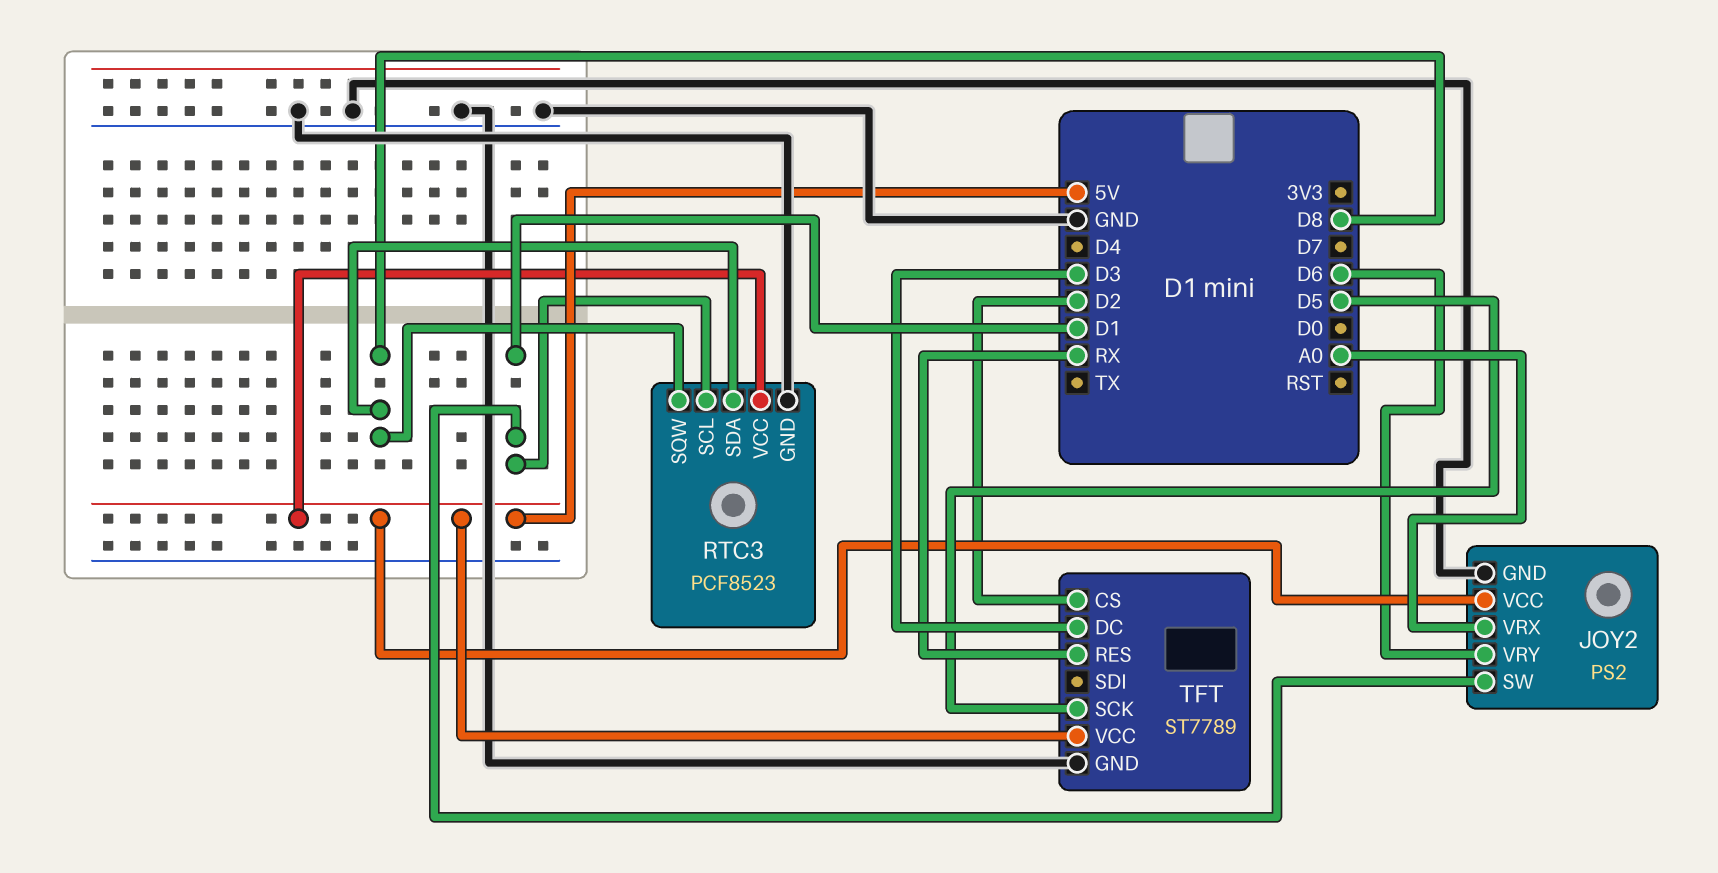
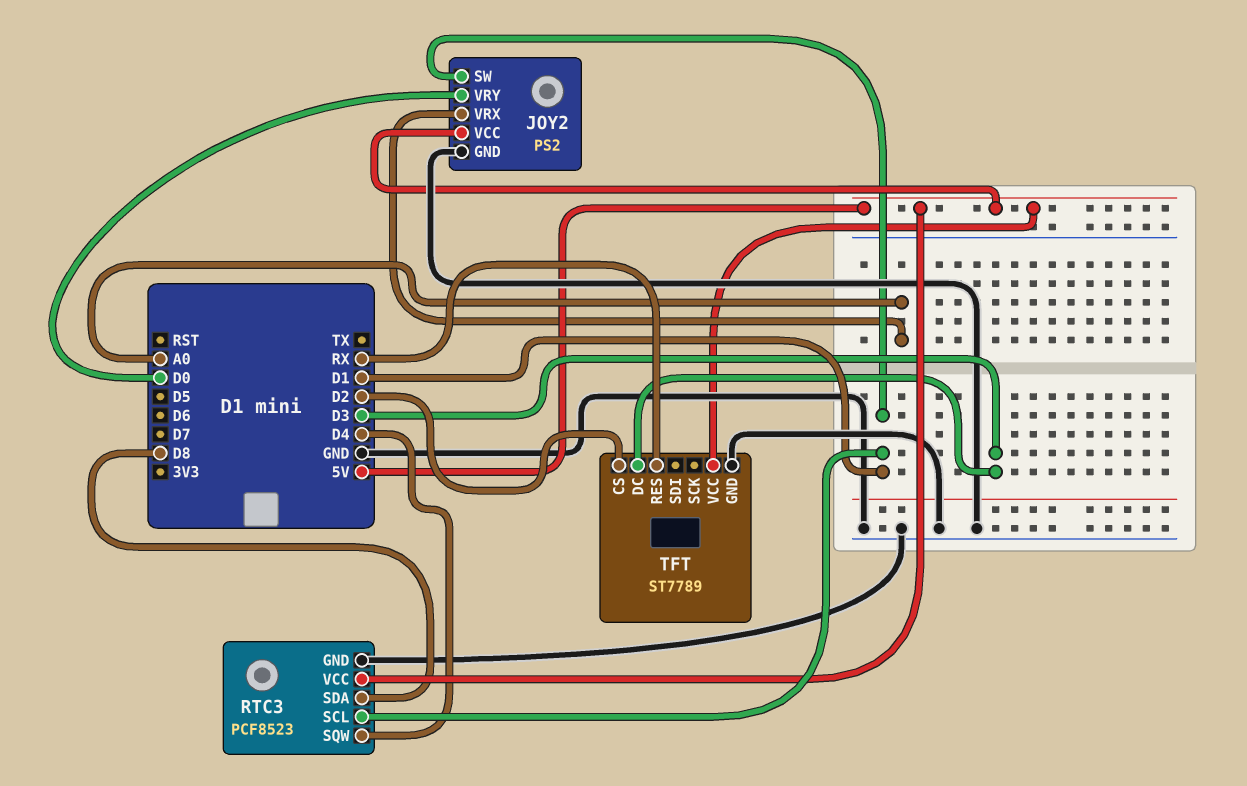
JOY2 pin VRY: D6 -> D0
RTC3 pin SQW: D8 -> D4
TFT pin SCK: D5 -> none

